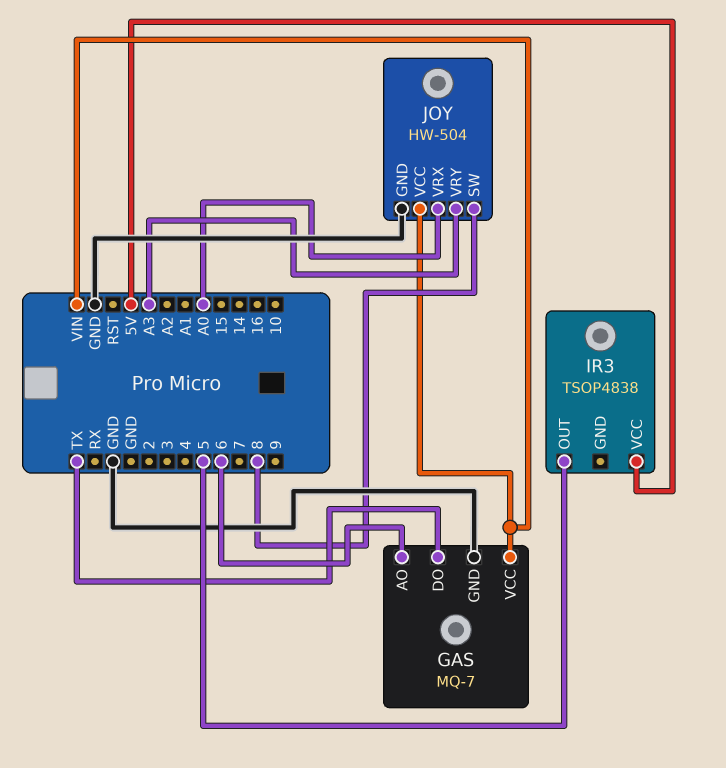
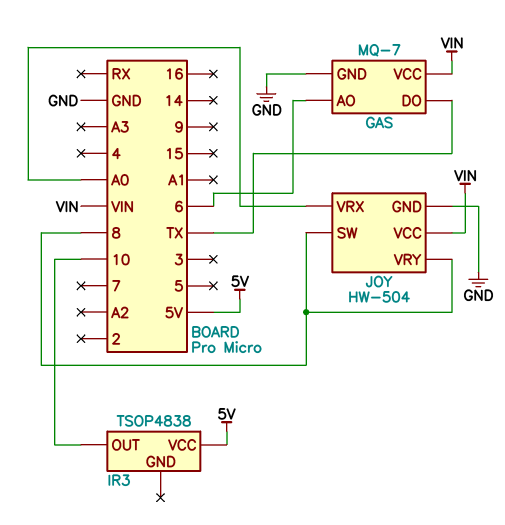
IR3 pin OUT: 5 -> 10
JOY pin VRY: A3 -> 8

